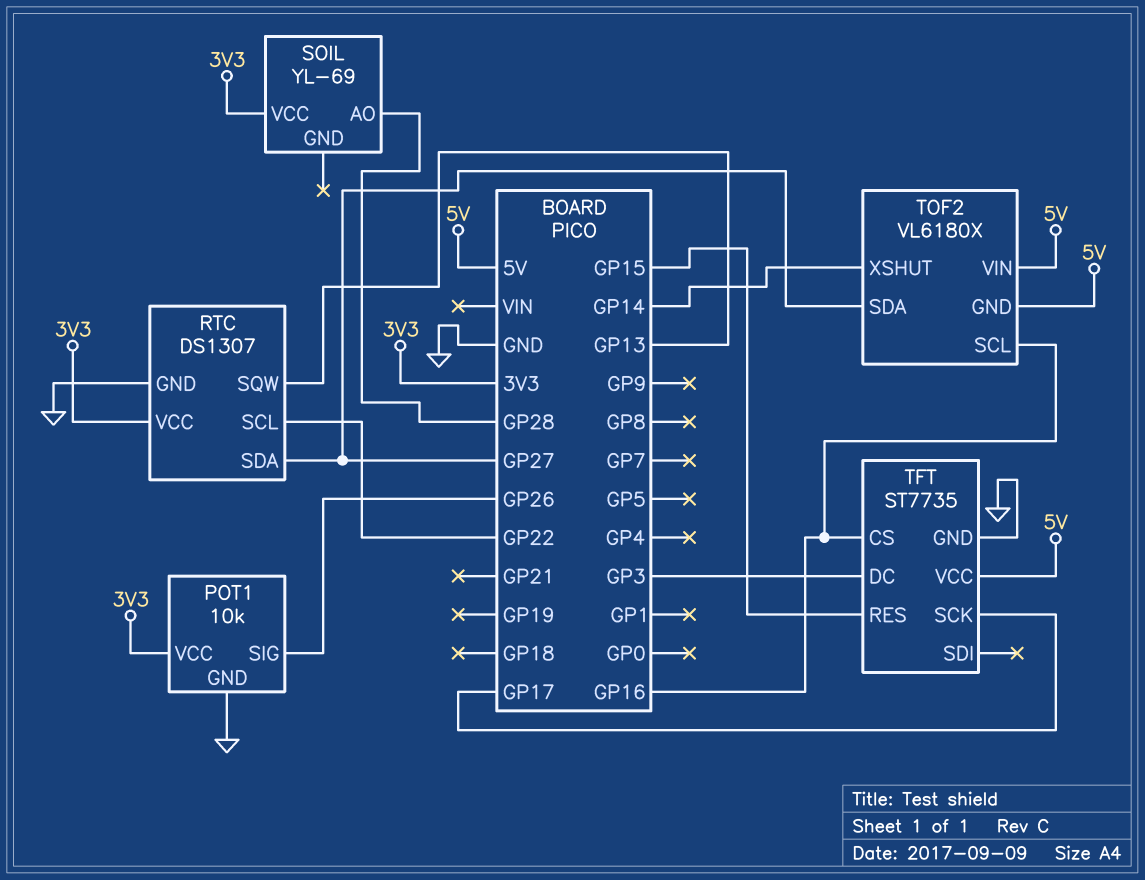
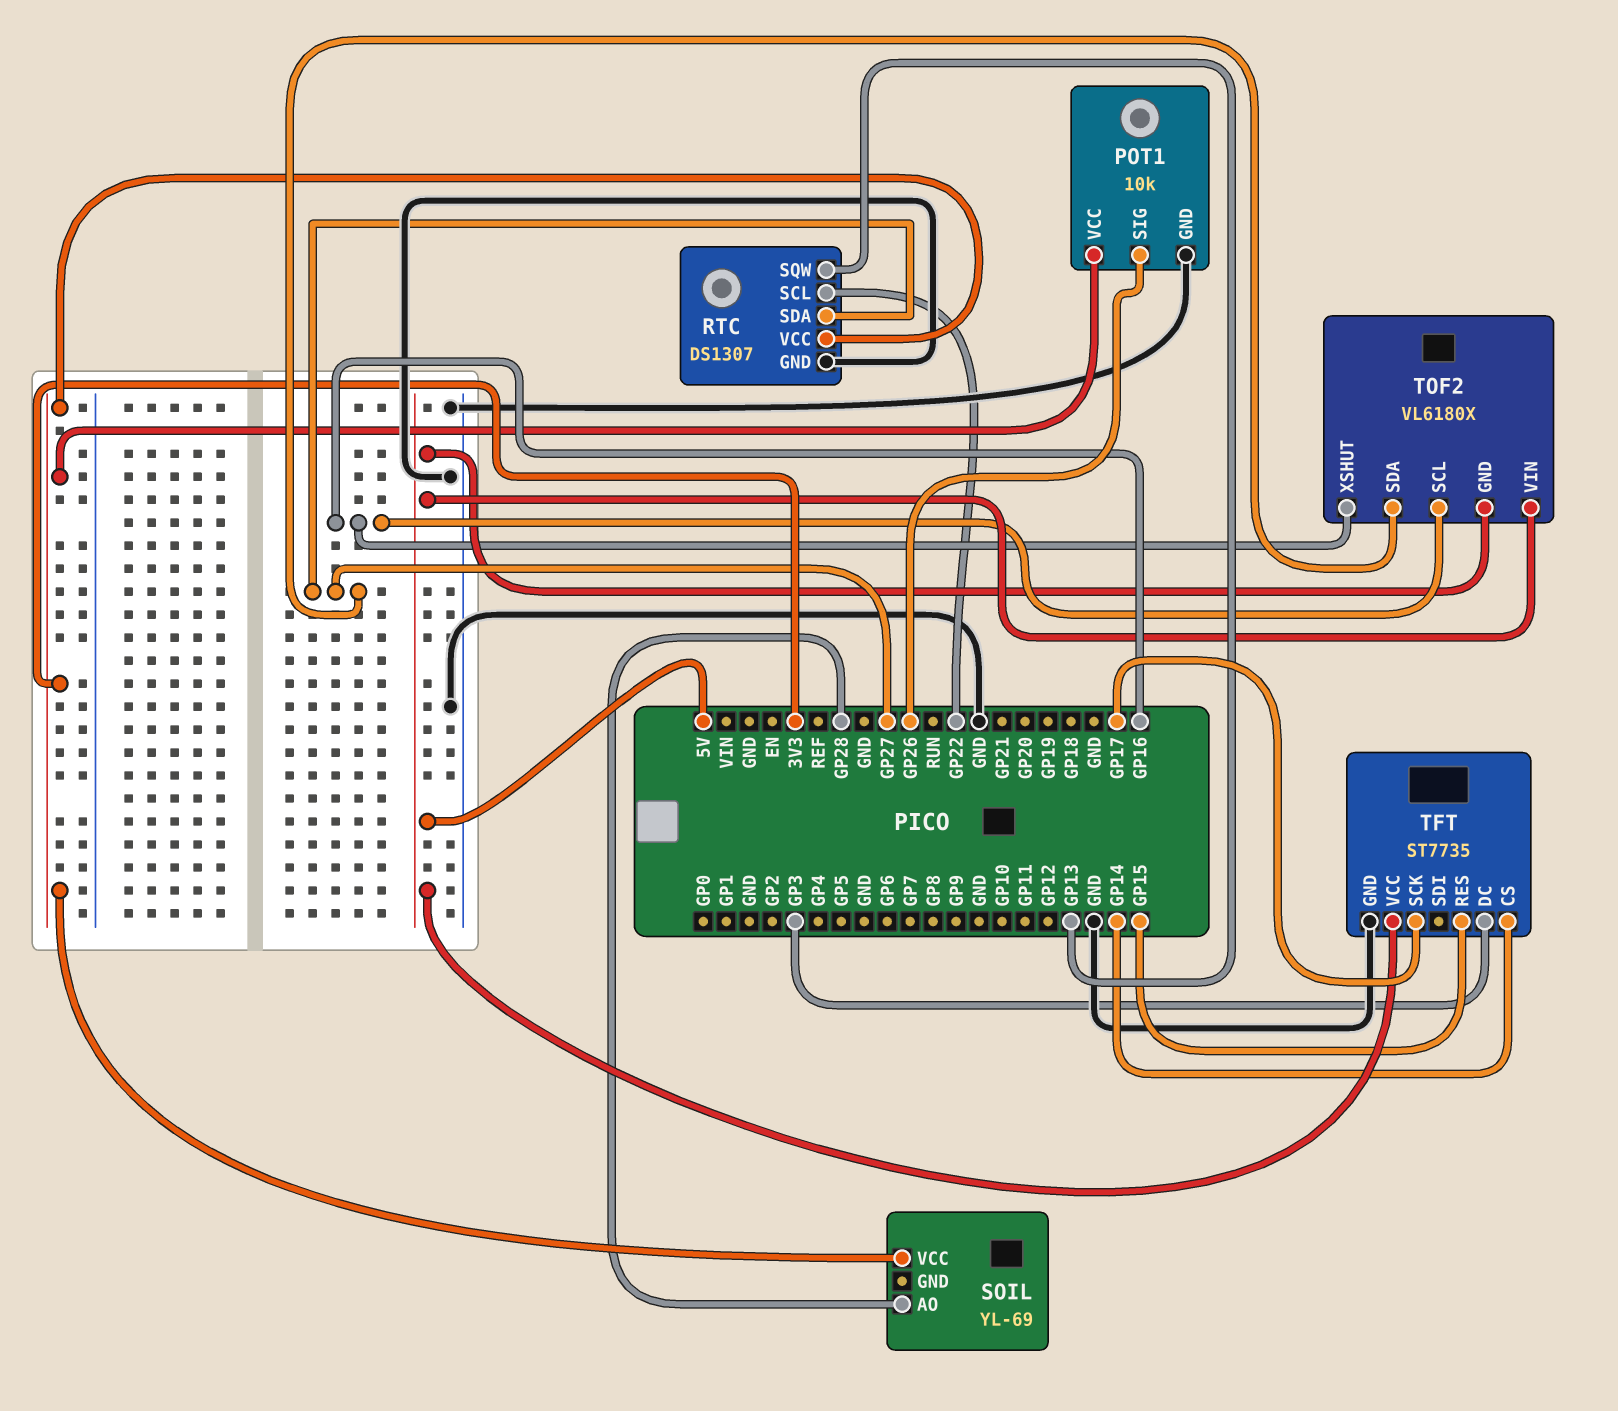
TFT pin CS: GP16 -> GP14
TOF2 pin XSHUT: GP14 -> GP16

